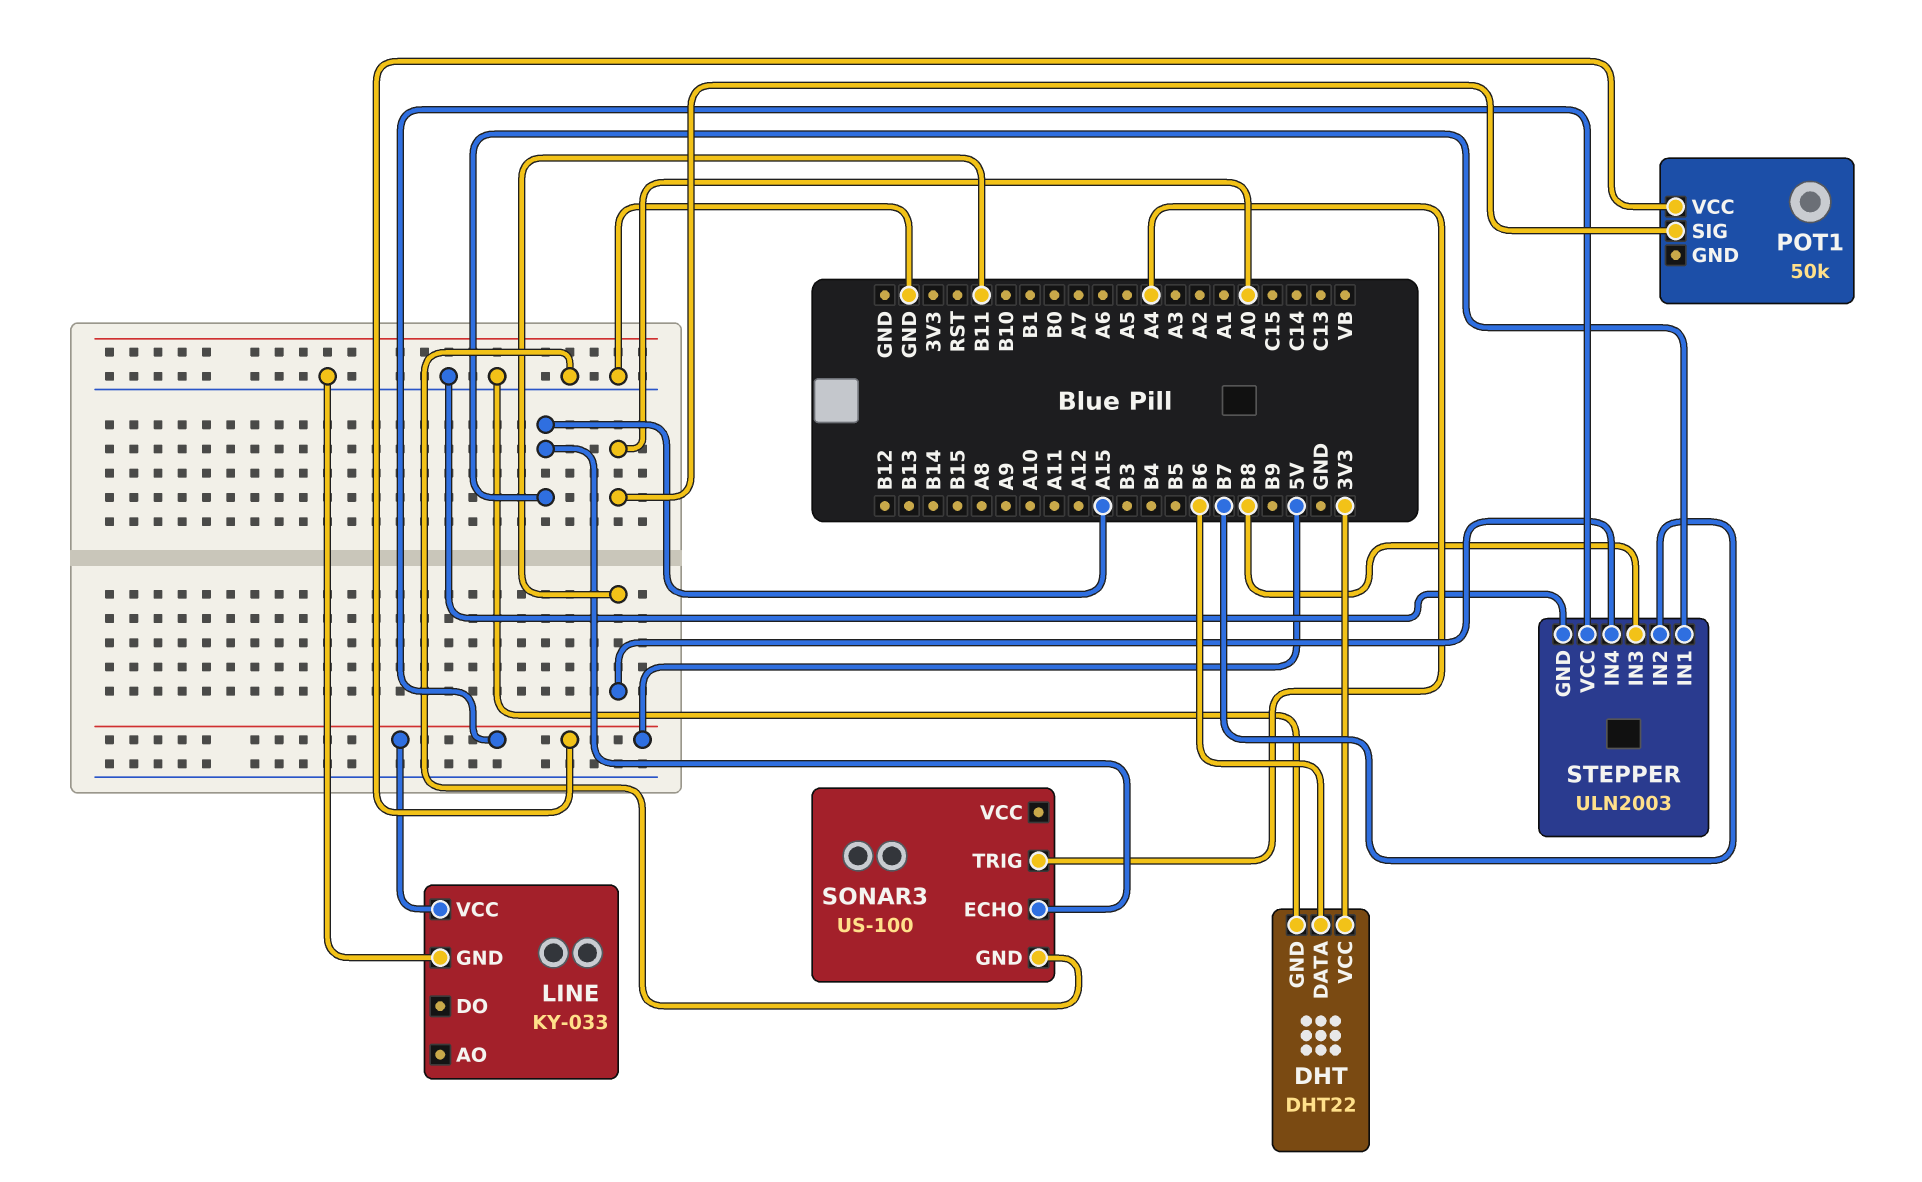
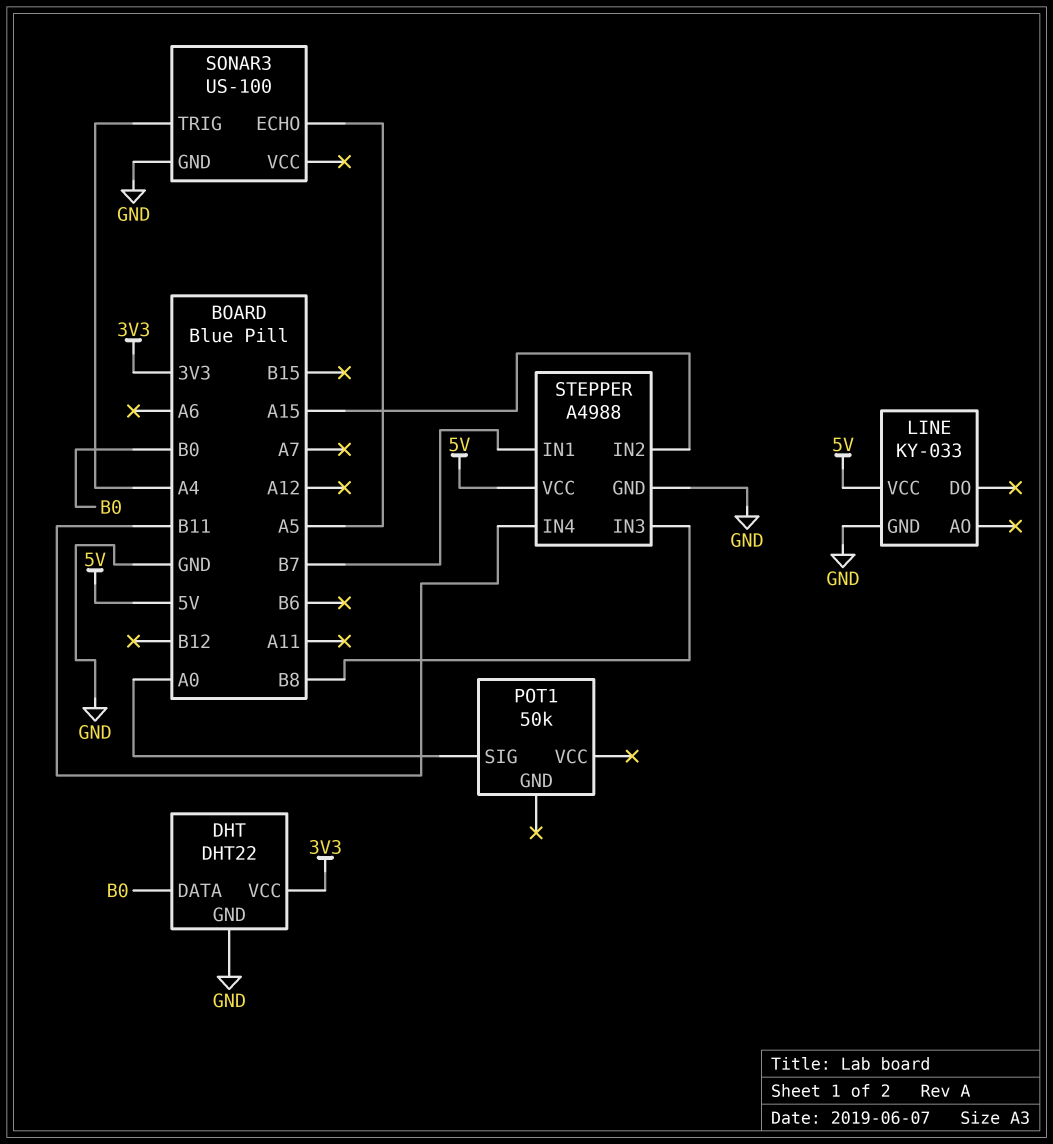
DHT pin DATA: B6 -> B0
POT1 pin VCC: 5V -> none
SONAR3 pin ECHO: A15 -> A5
STEPPER: ULN2003 -> A4988
STEPPER pin IN1: A15 -> B7
STEPPER pin IN2: B7 -> A15

